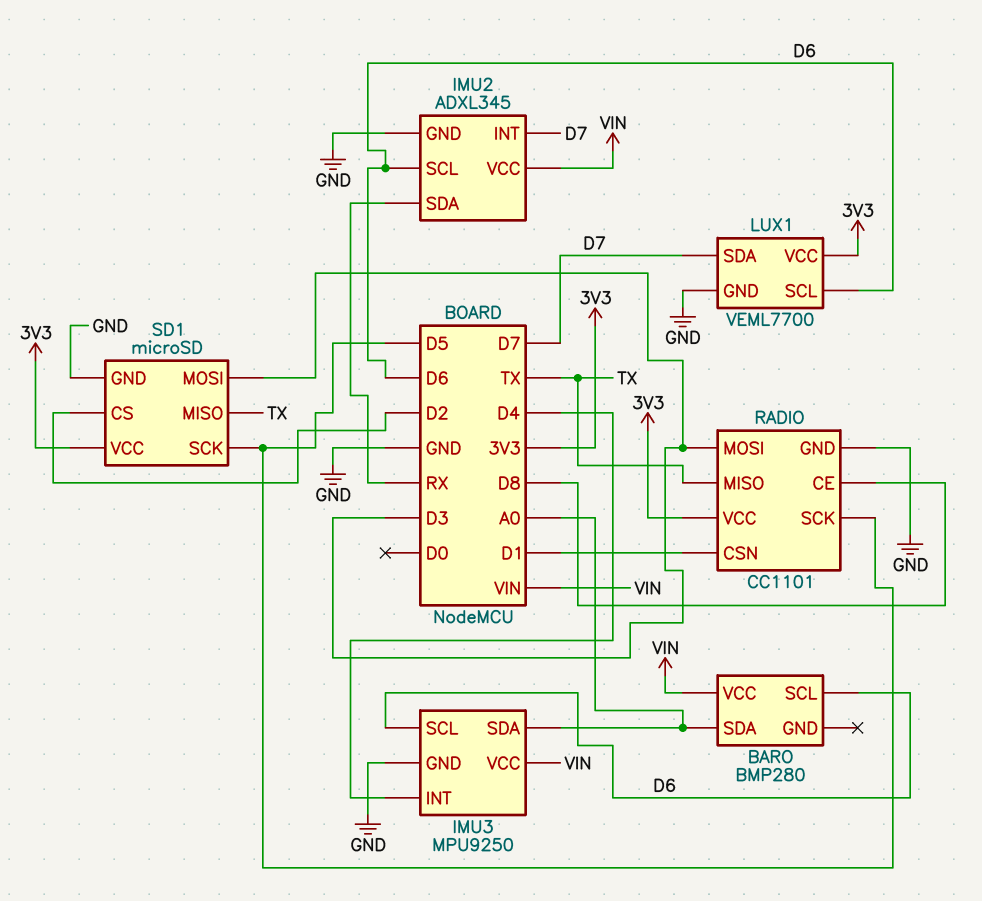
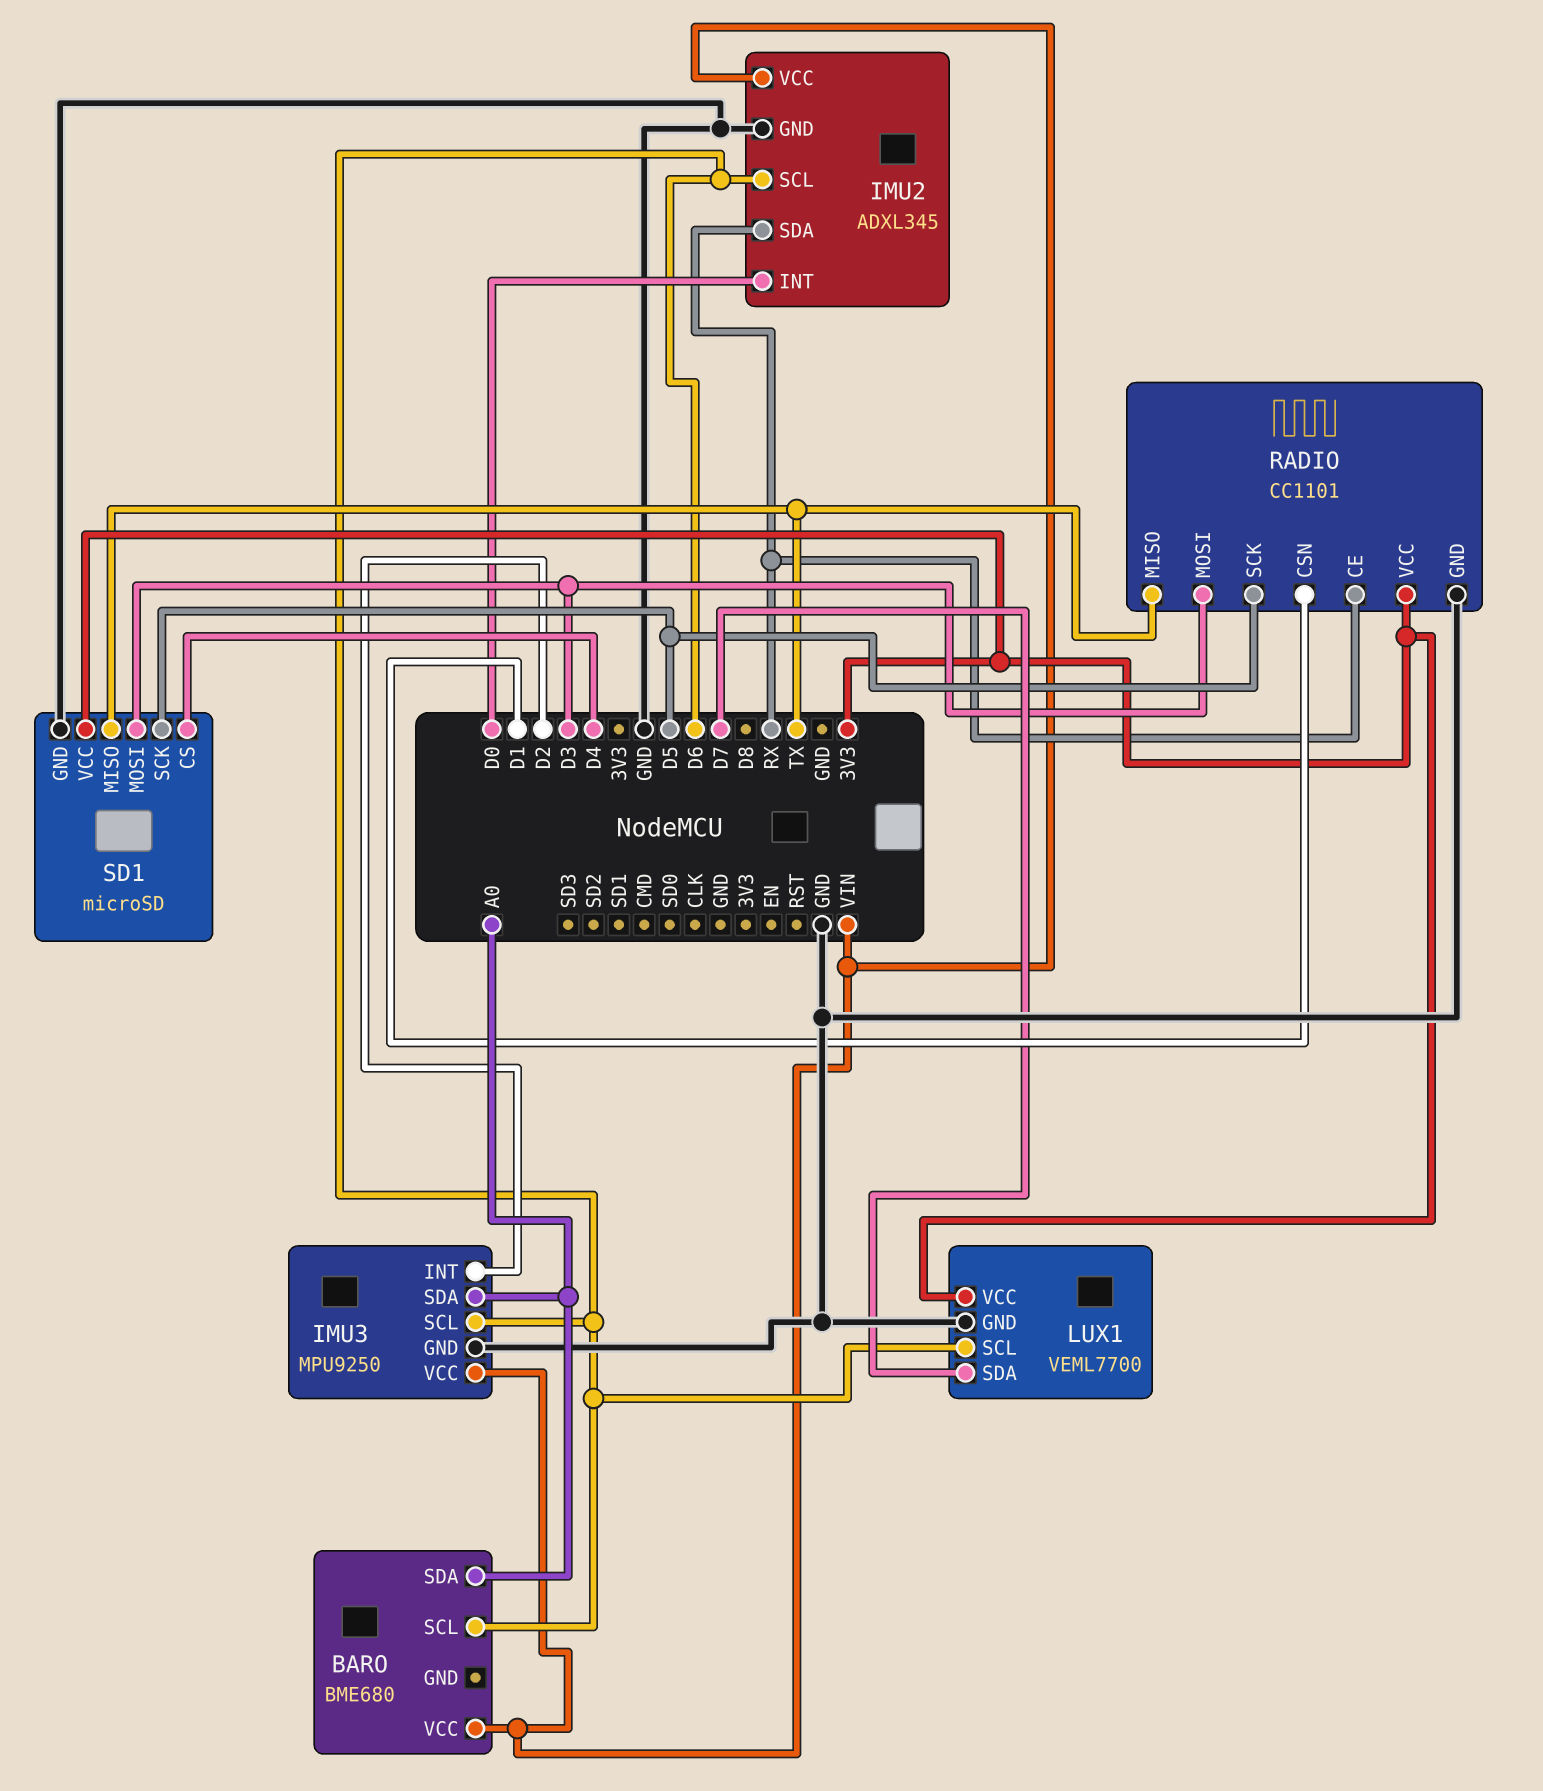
BARO: BMP280 -> BME680
IMU2 pin INT: D7 -> D0
IMU3 pin INT: D4 -> D2
RADIO pin CE: D8 -> RX
SD1 pin CS: D2 -> D4

